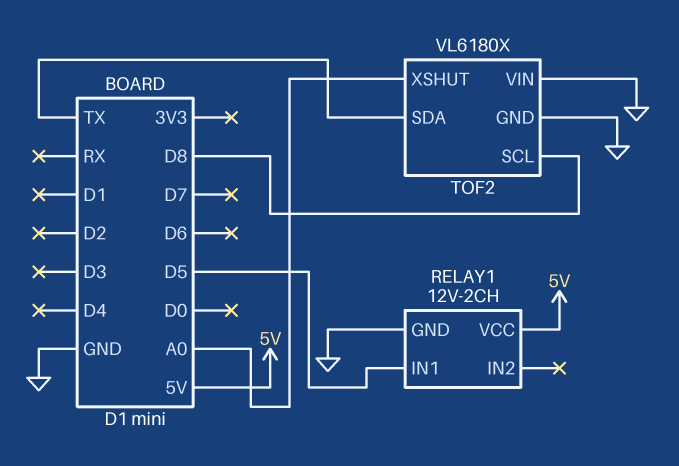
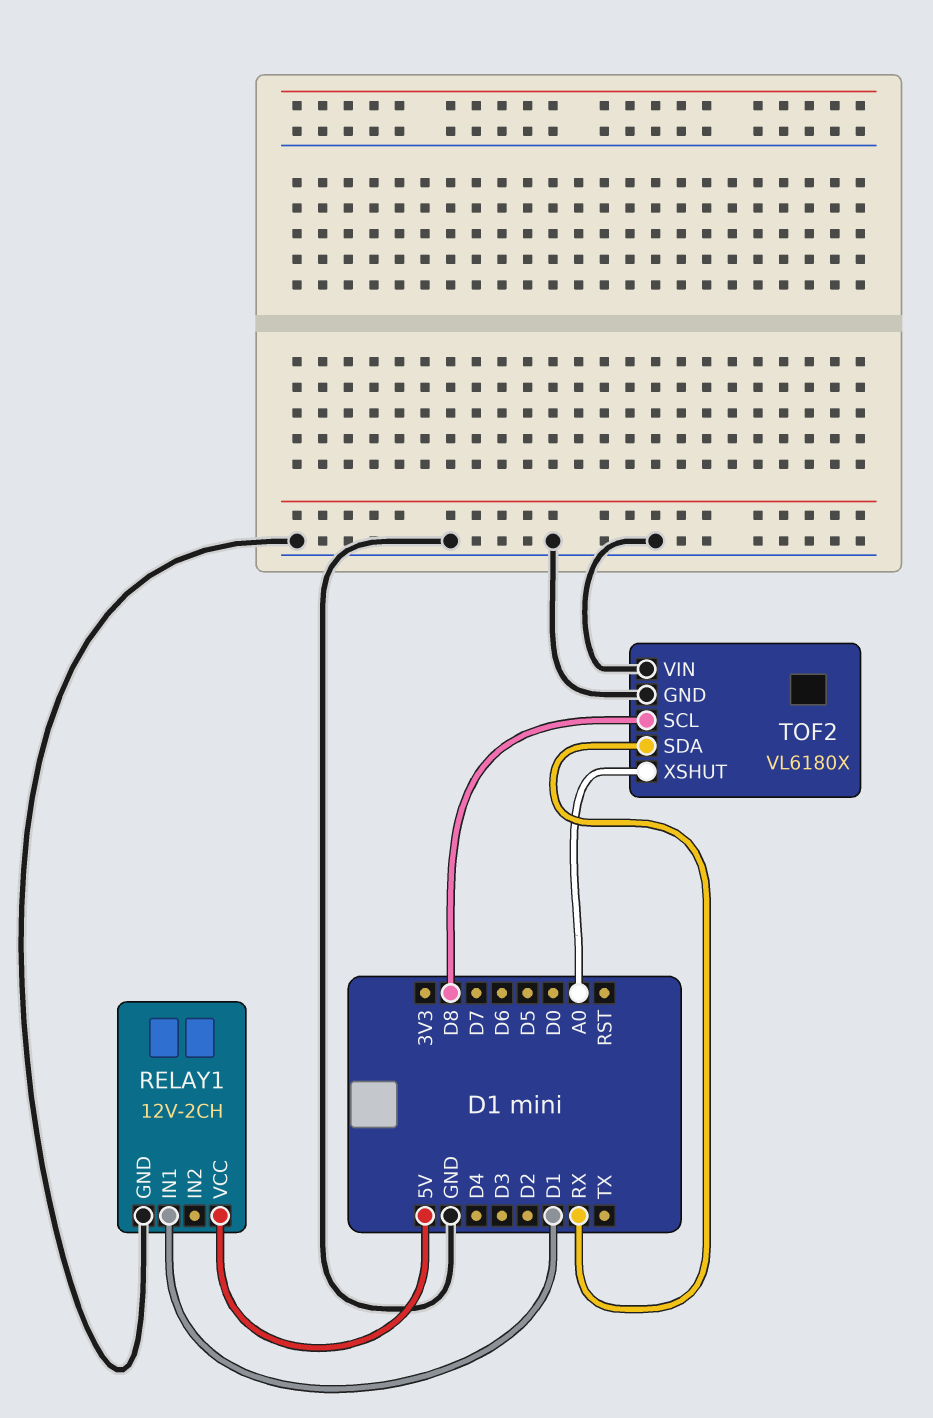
RELAY1 pin IN1: D5 -> D1
TOF2 pin SDA: TX -> RX

